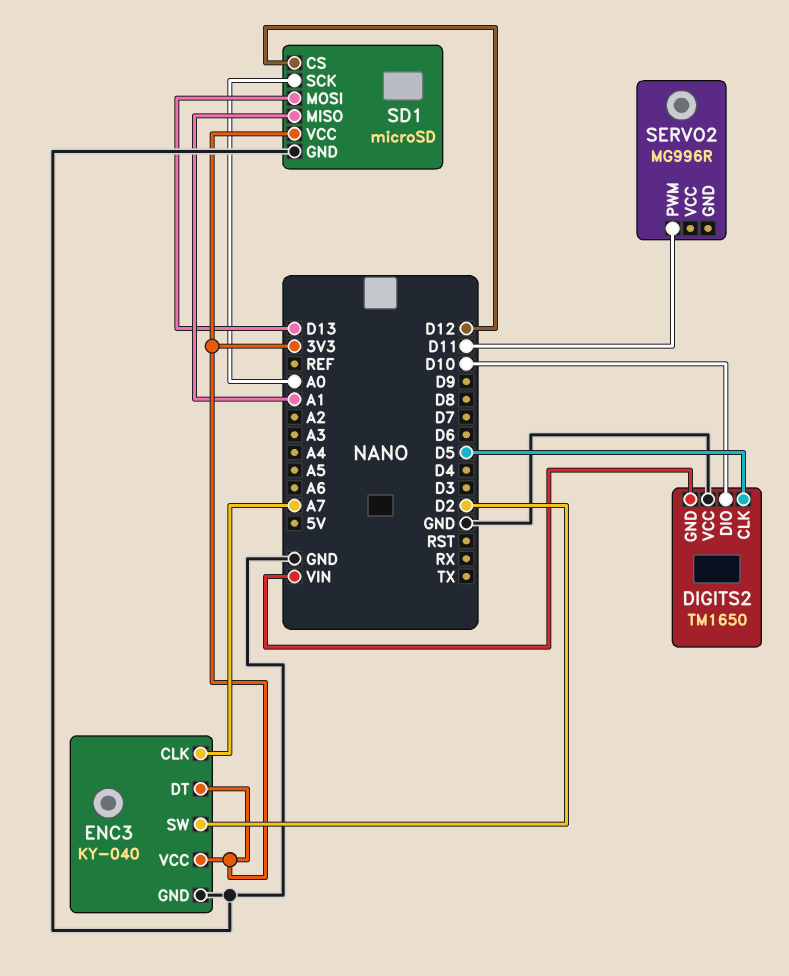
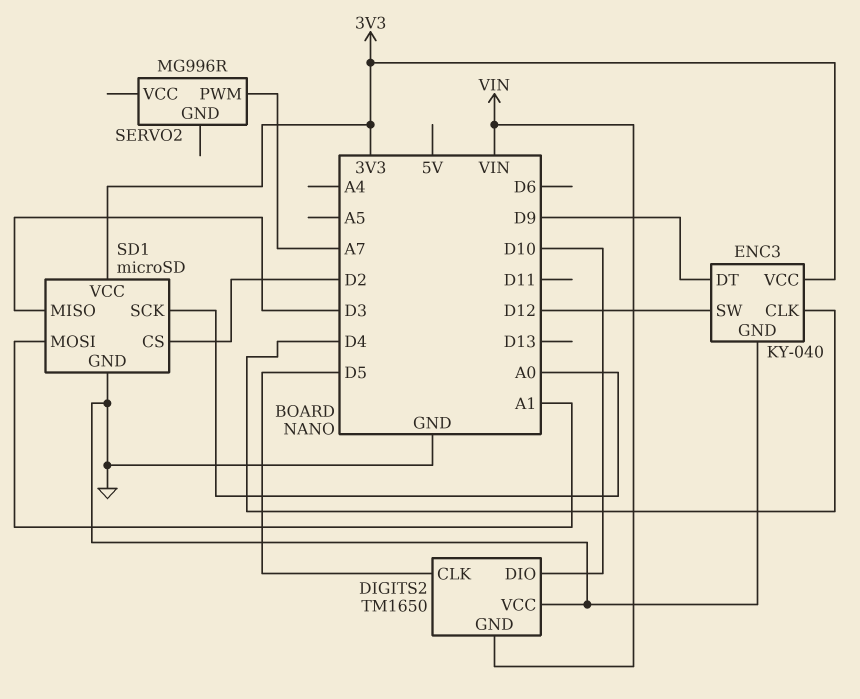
ENC3 pin CLK: A7 -> D4
ENC3 pin DT: 3V3 -> D9
ENC3 pin SW: D2 -> D12
SD1 pin CS: D12 -> D2
SD1 pin MISO: A1 -> D3
SD1 pin MOSI: D13 -> A1
SERVO2 pin PWM: D11 -> A7

